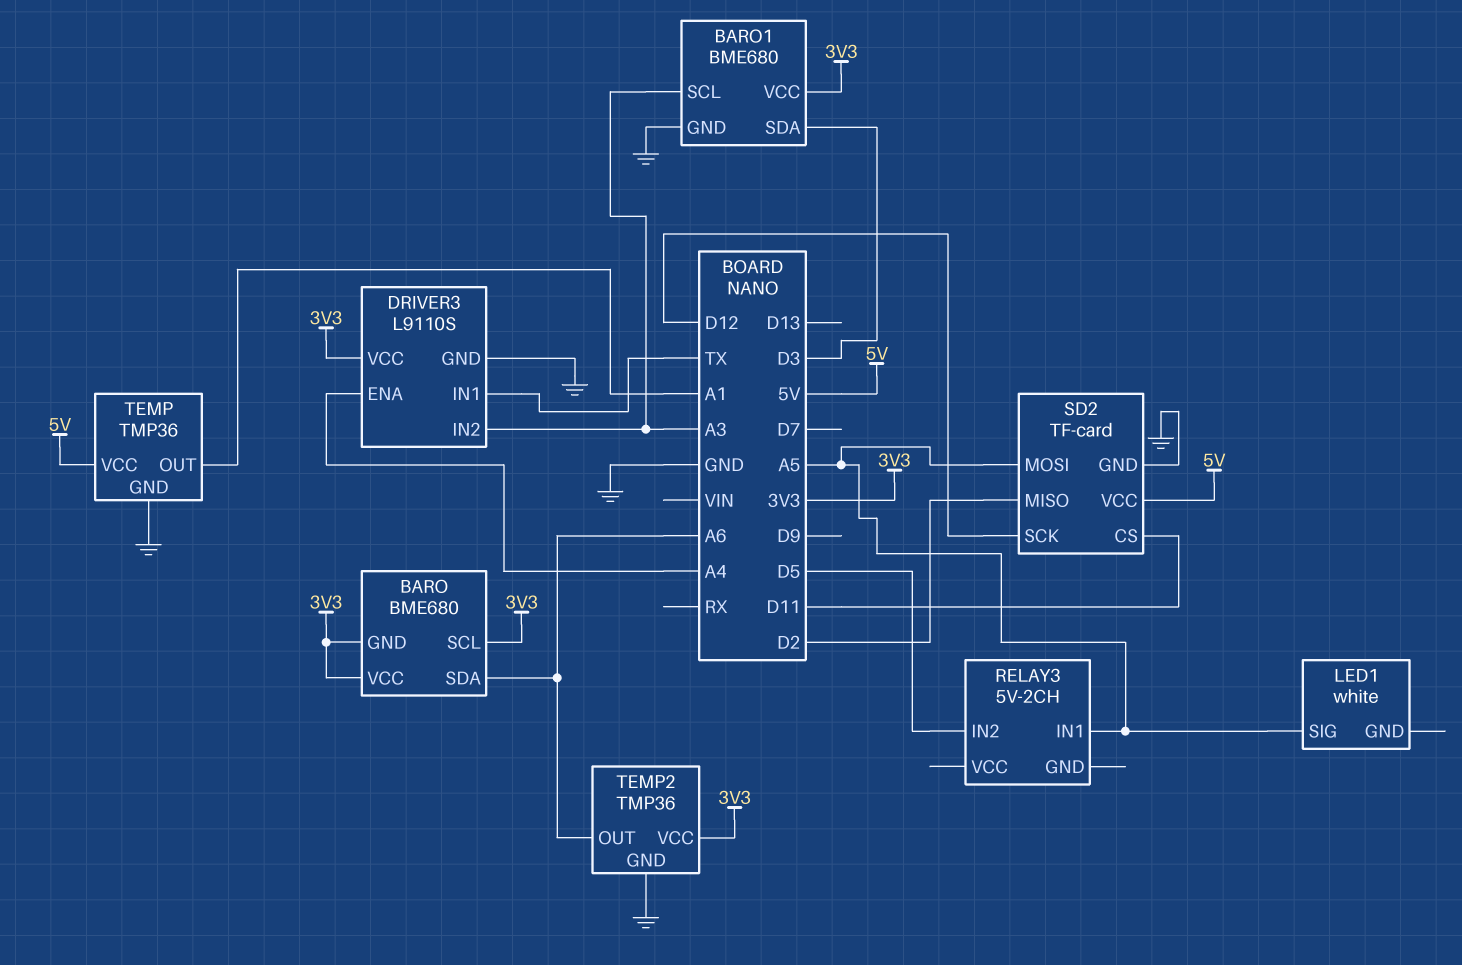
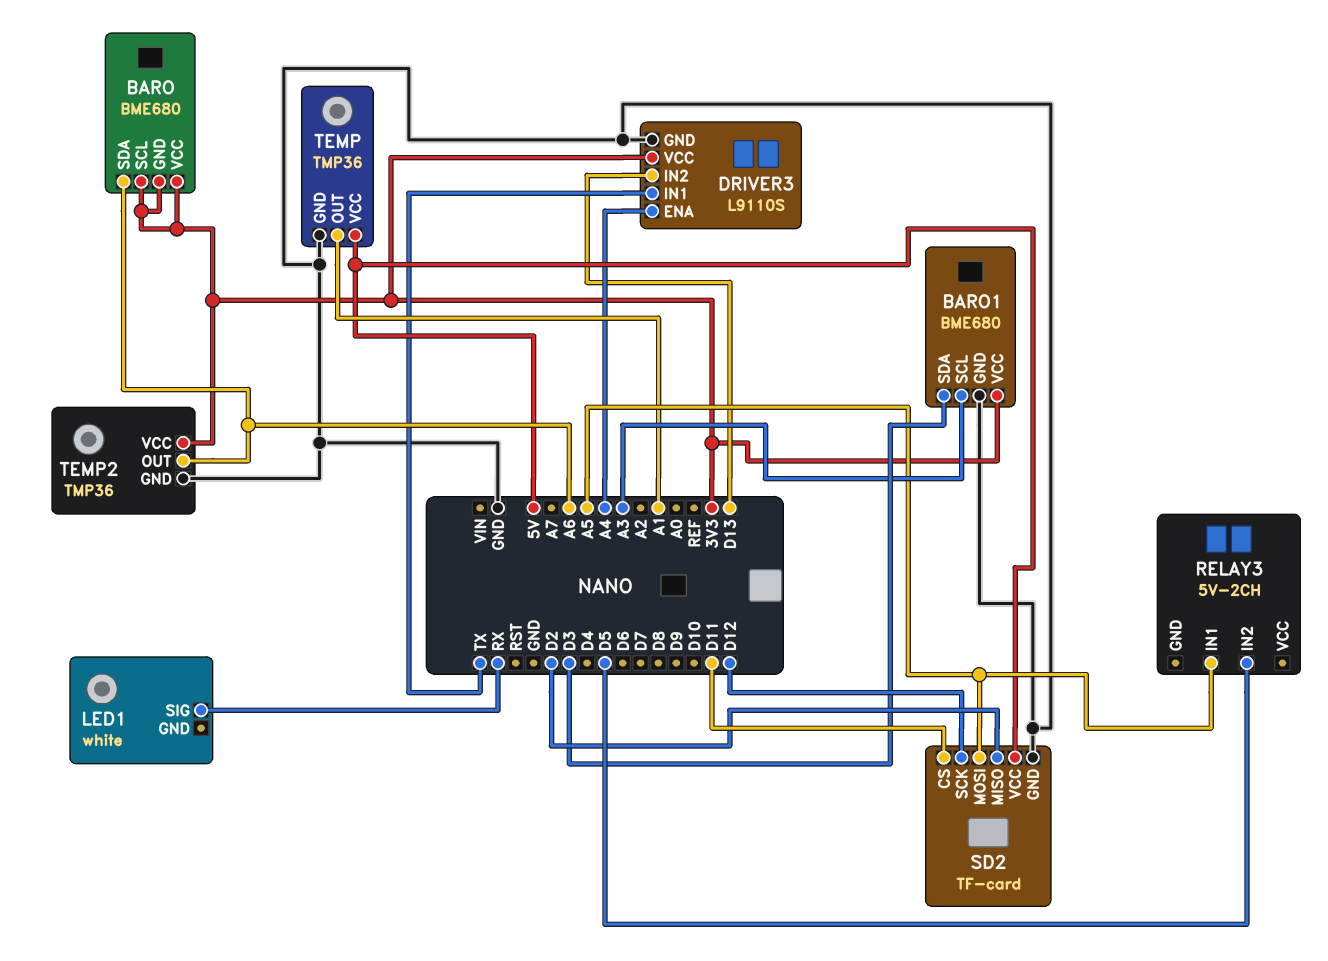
DRIVER3 pin IN2: A3 -> D13
LED1 pin SIG: A5 -> RX

